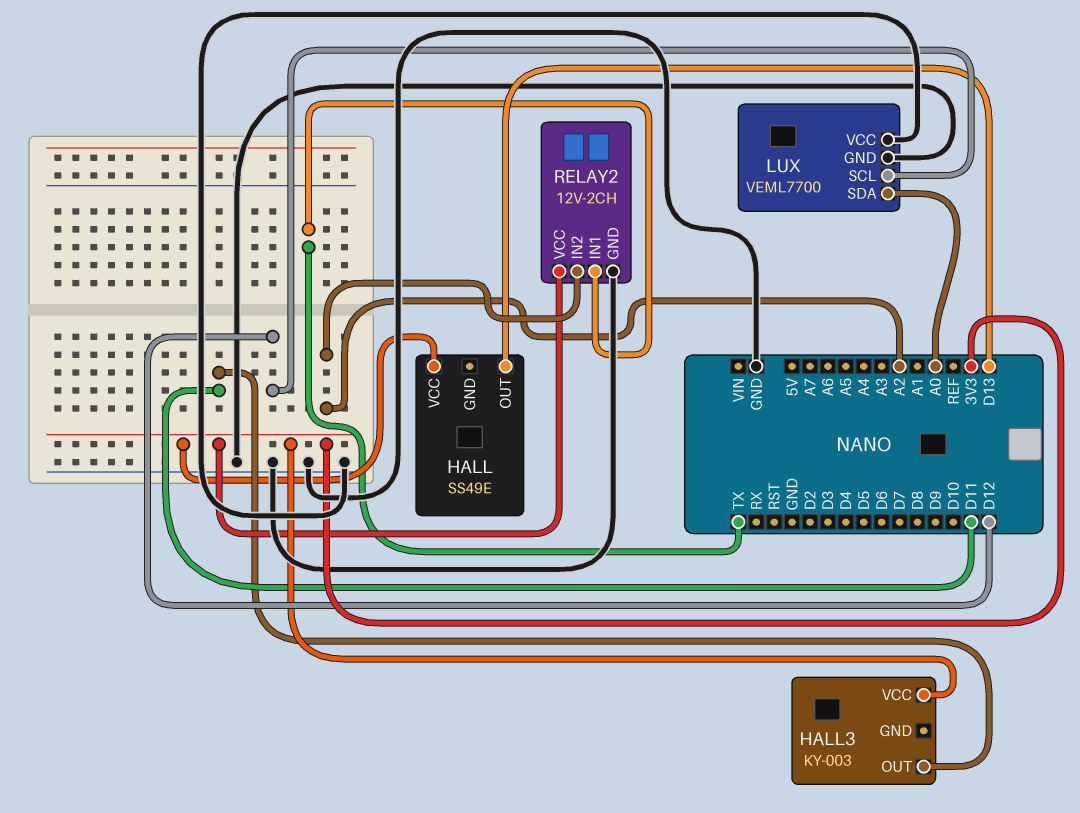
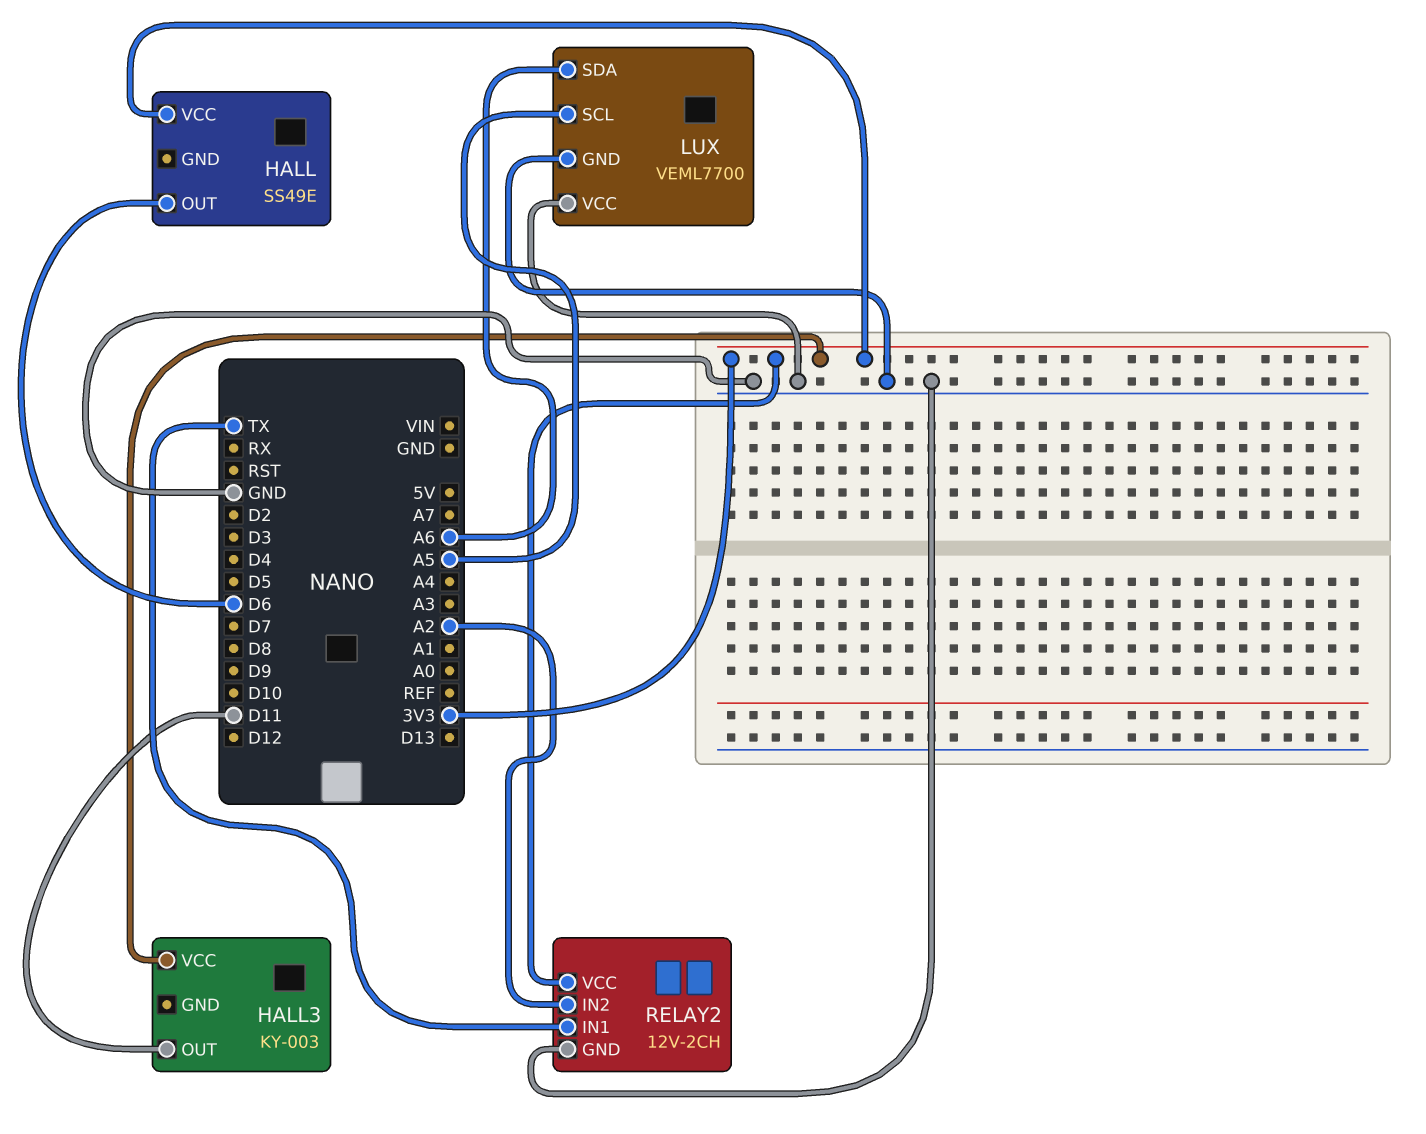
HALL pin OUT: D13 -> D6
LUX pin SCL: D12 -> A5
LUX pin SDA: A0 -> A6

